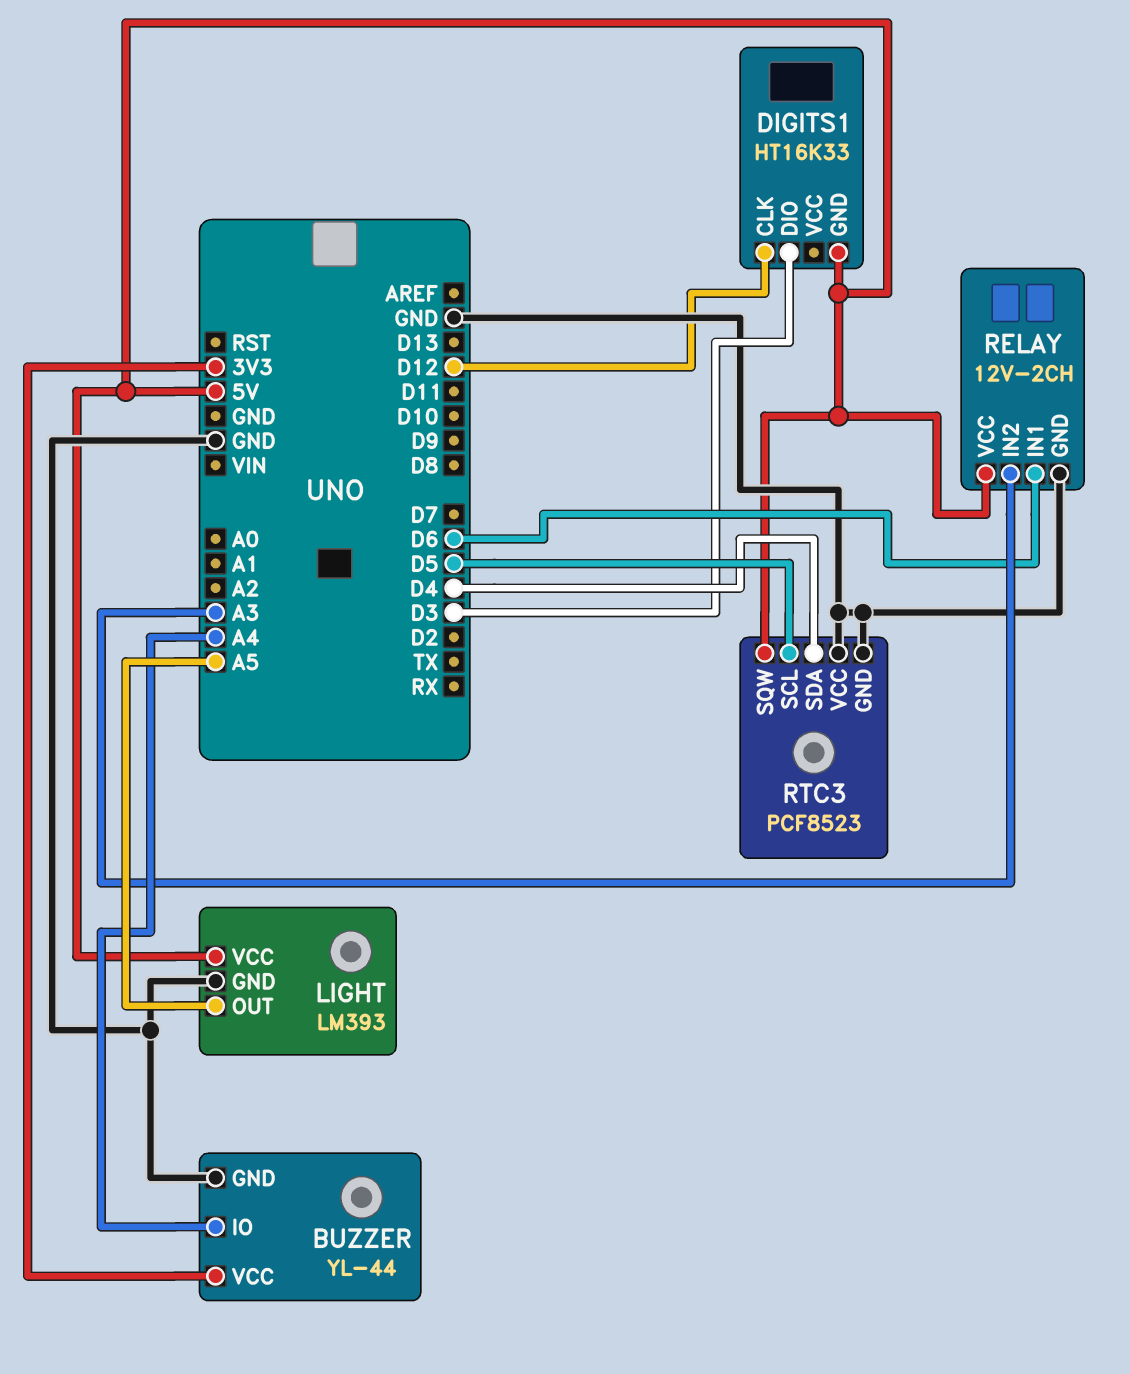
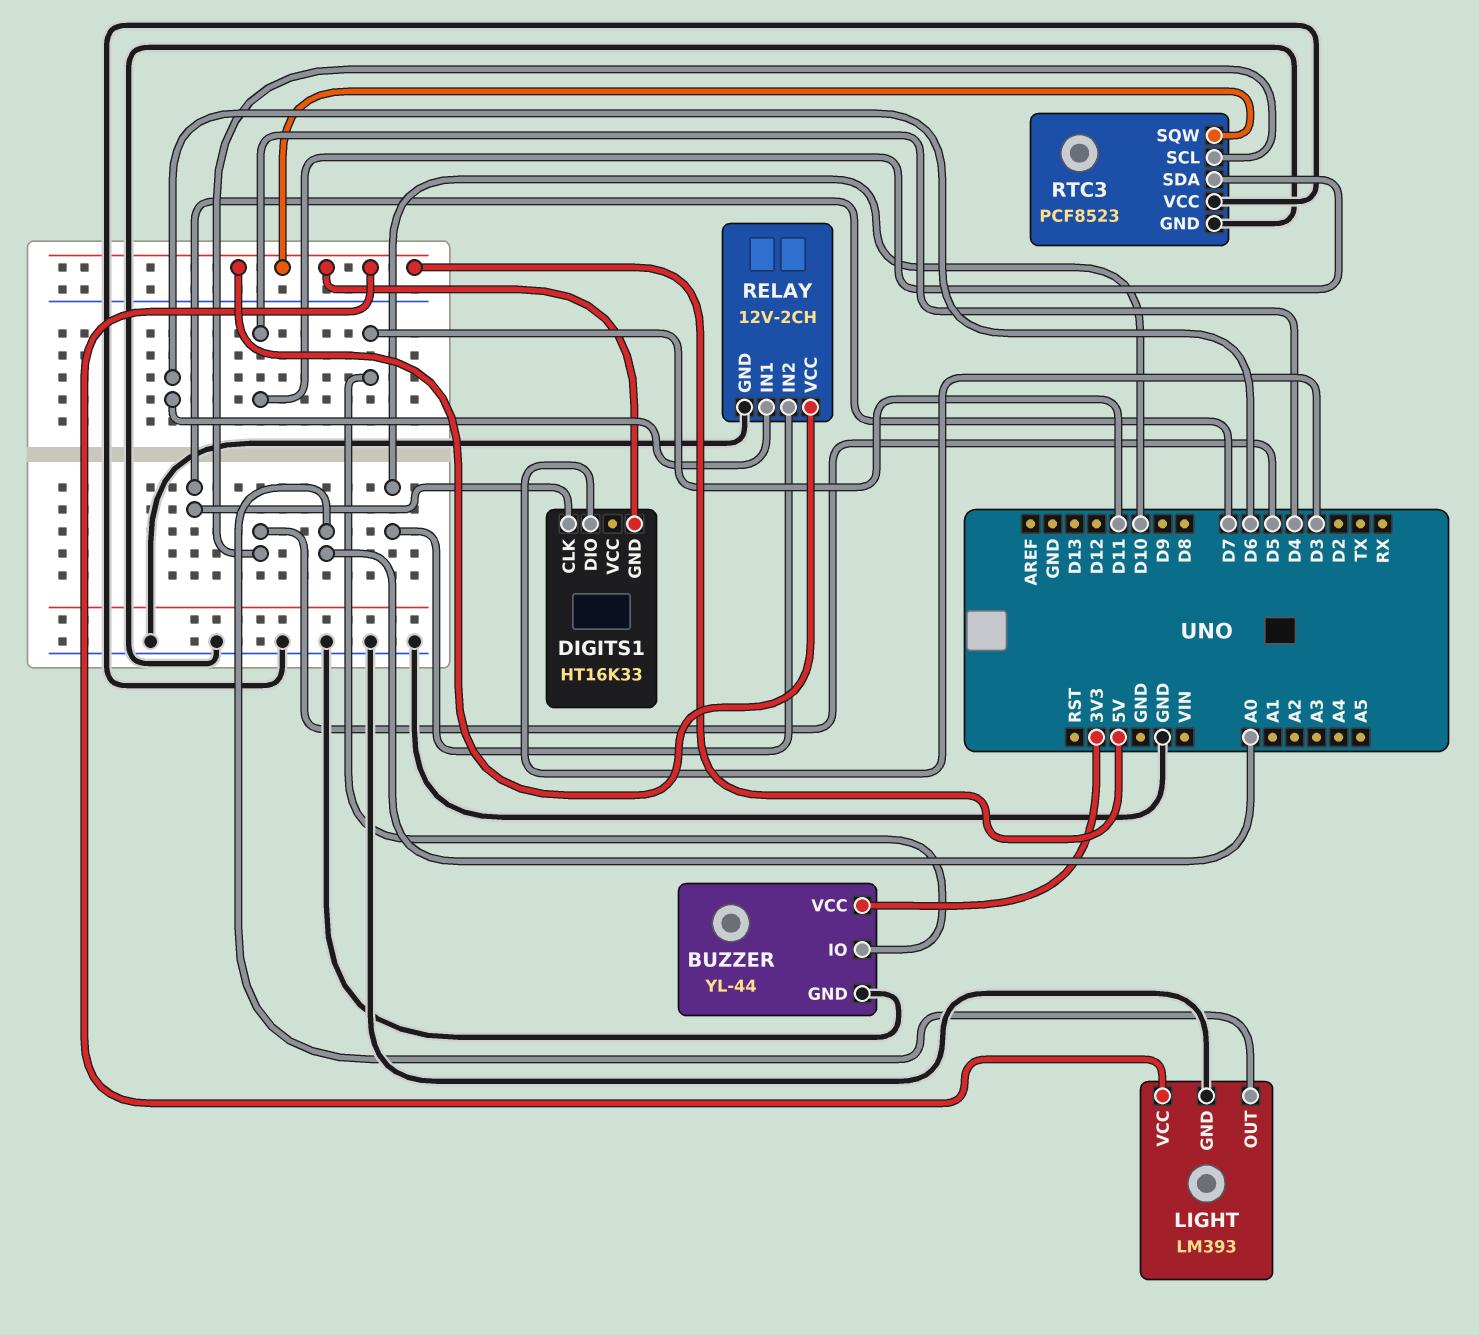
BUZZER pin IO: A4 -> D11
DIGITS1 pin CLK: D12 -> D7
LIGHT pin OUT: A5 -> A0
RELAY pin IN2: A3 -> D10

